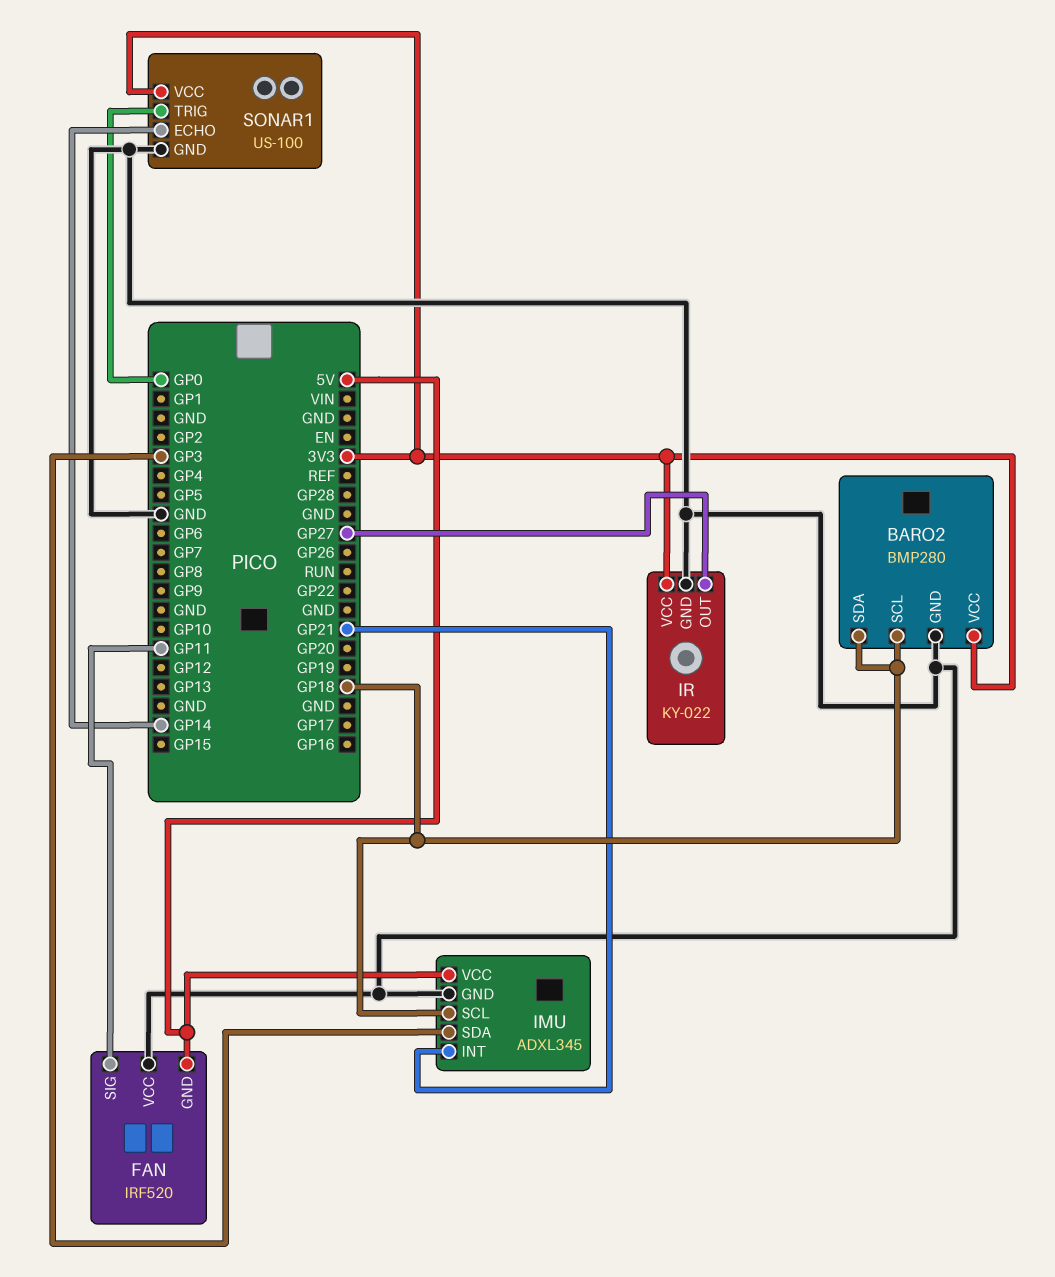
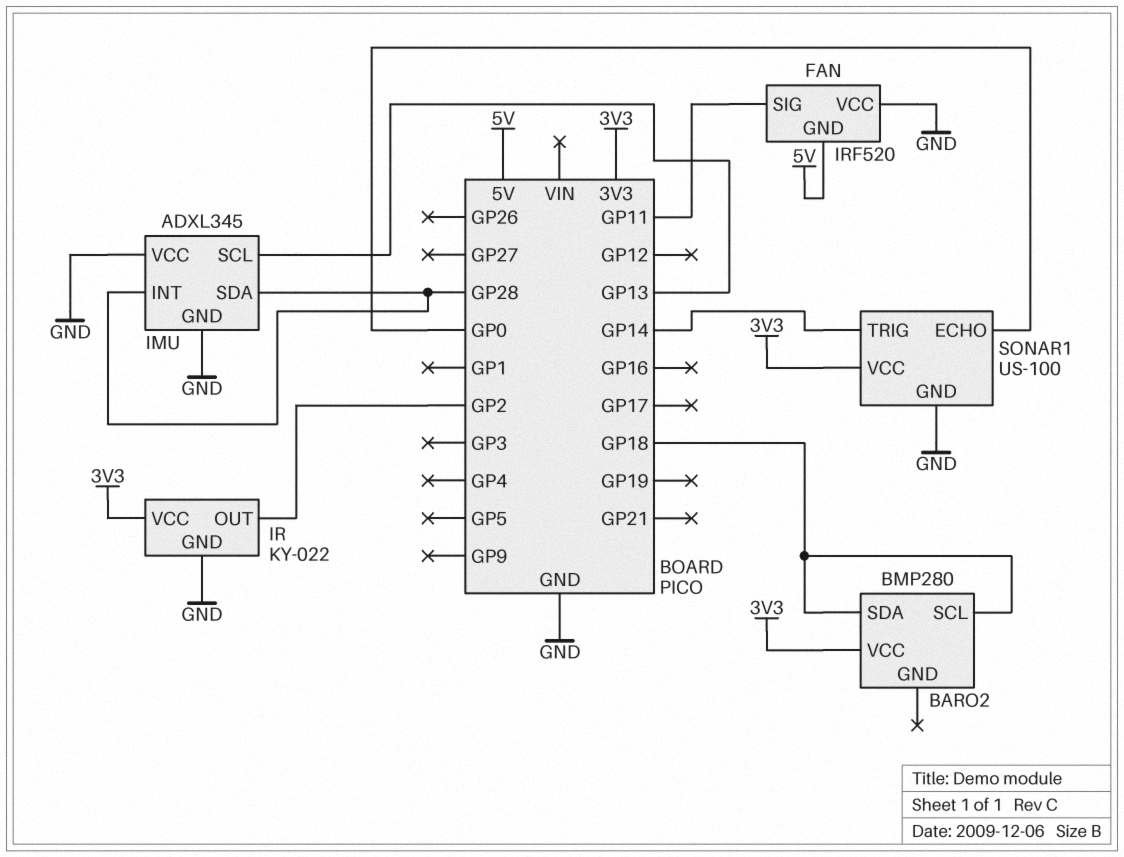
BARO2 pin GND: GND -> none
IMU pin INT: GP21 -> GP28
IMU pin SCL: GP18 -> GP13
IMU pin SDA: GP3 -> GP28
IMU pin VCC: 5V -> GND
IR pin OUT: GP27 -> GP2
SONAR1 pin ECHO: GP14 -> GP0
SONAR1 pin TRIG: GP0 -> GP14

